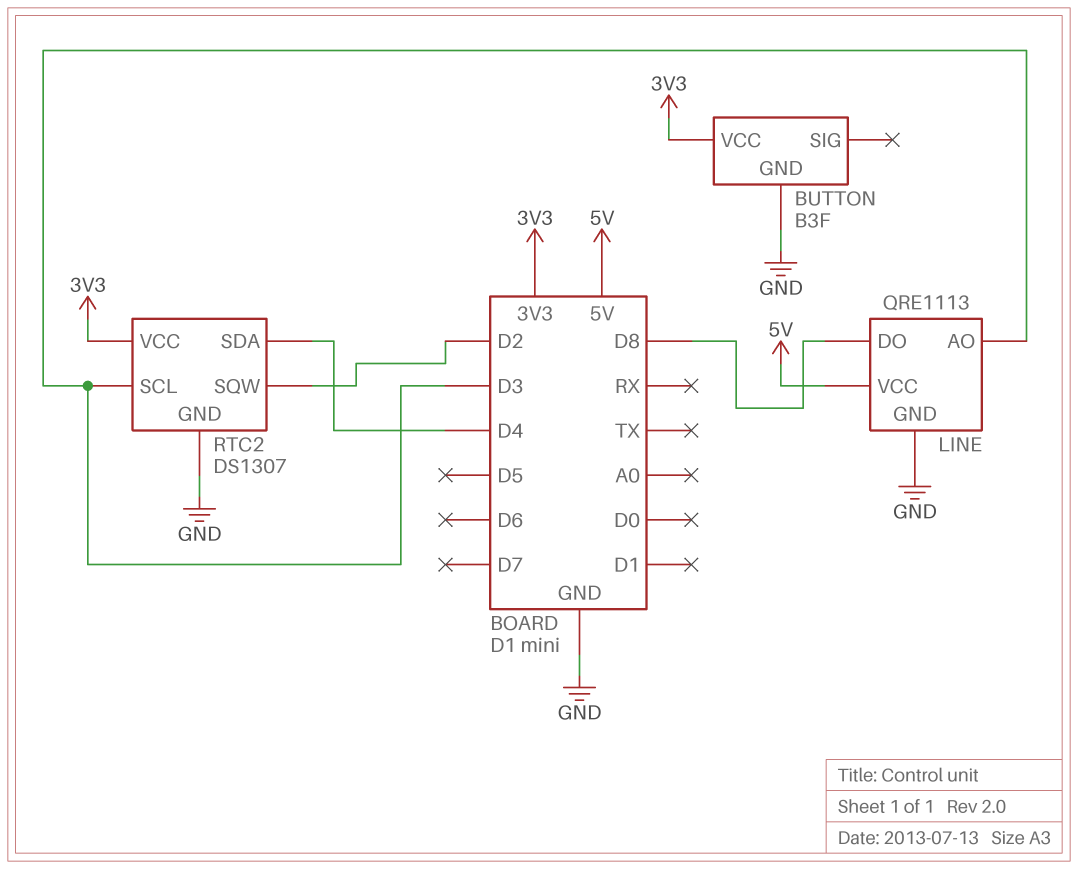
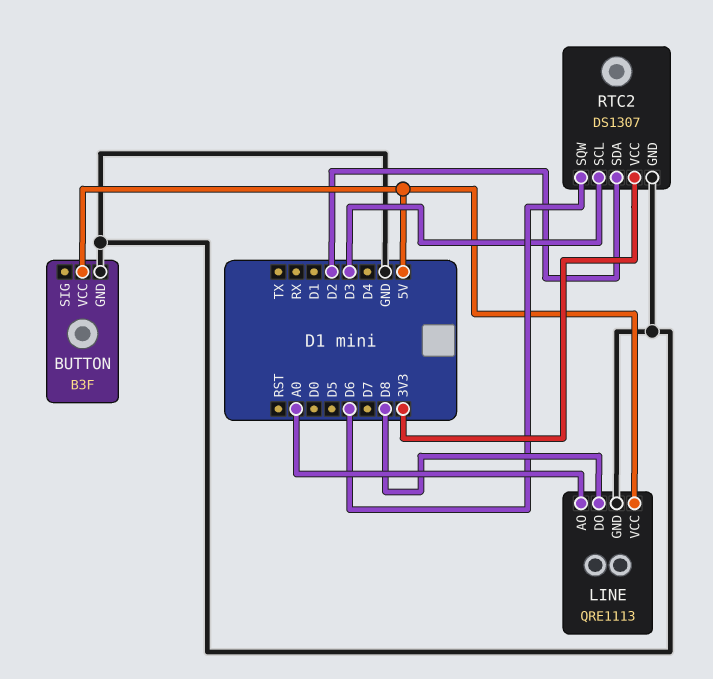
BUTTON pin VCC: 3V3 -> 5V
LINE pin AO: D3 -> A0
RTC2 pin SDA: D4 -> D2
RTC2 pin SQW: D2 -> D6

